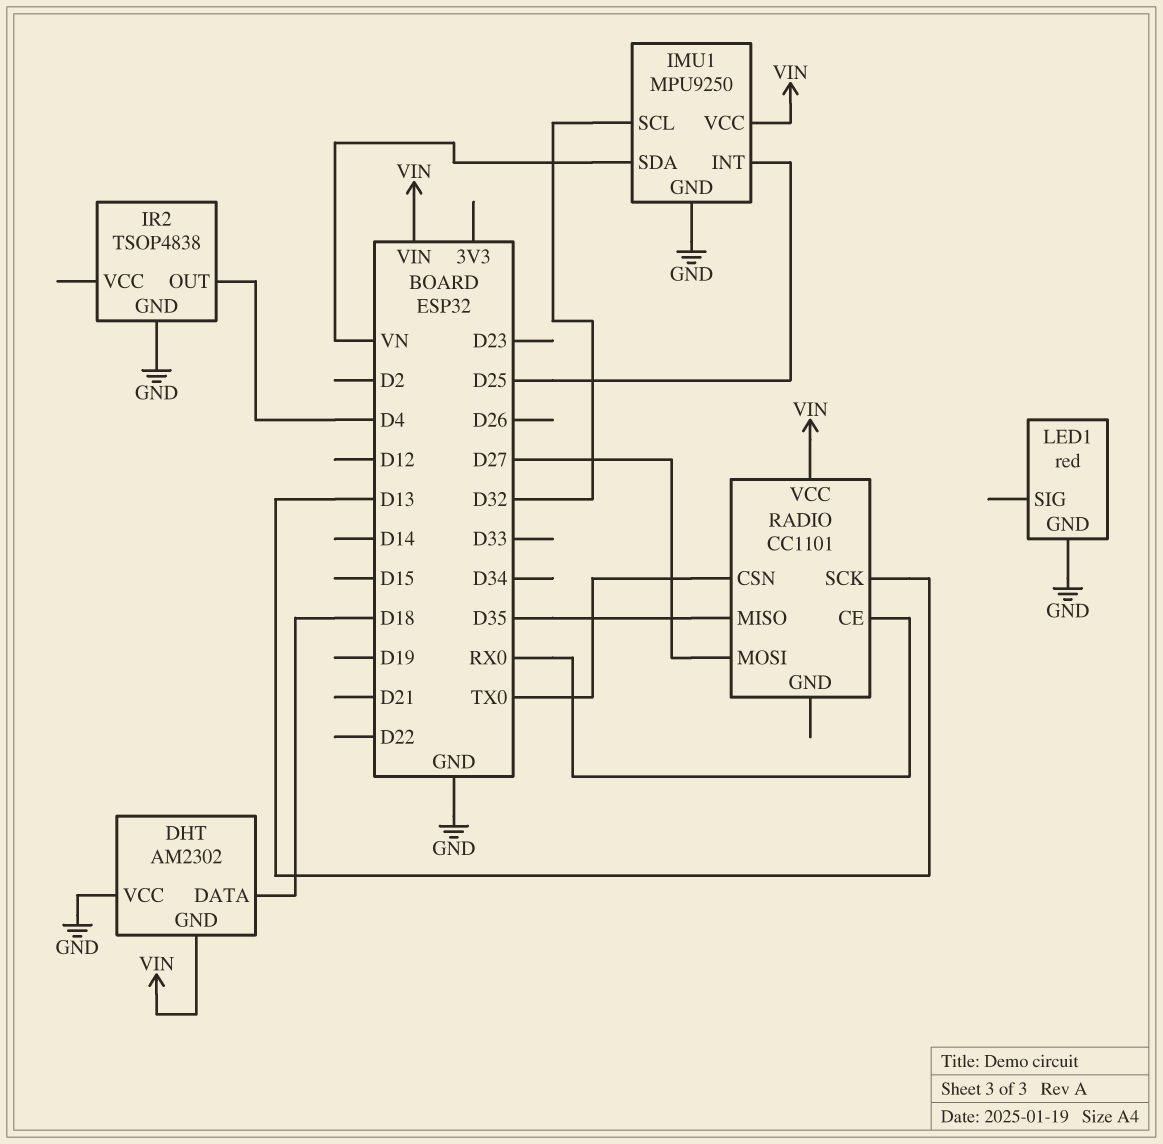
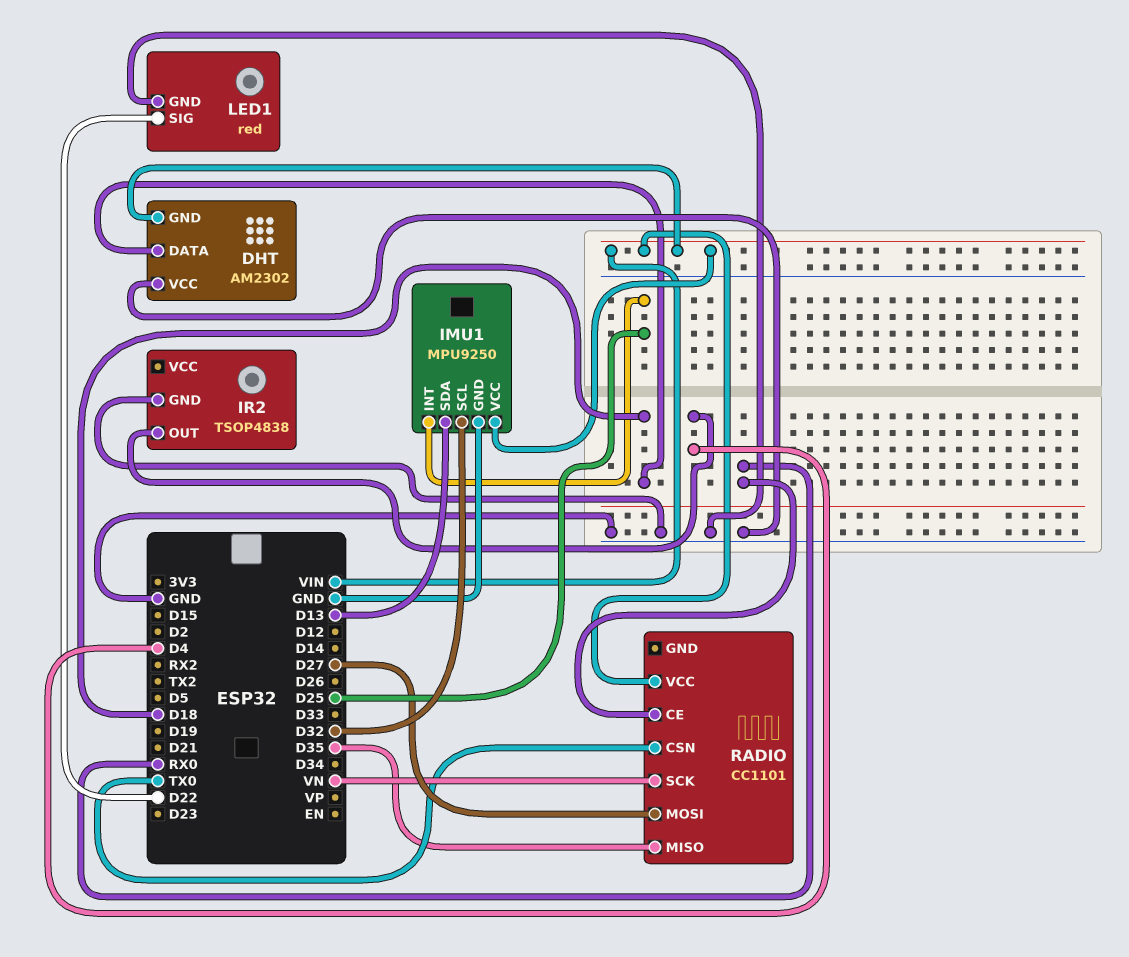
IMU1 pin SDA: VN -> D13
LED1 pin SIG: none -> D22
RADIO pin SCK: D13 -> VN

